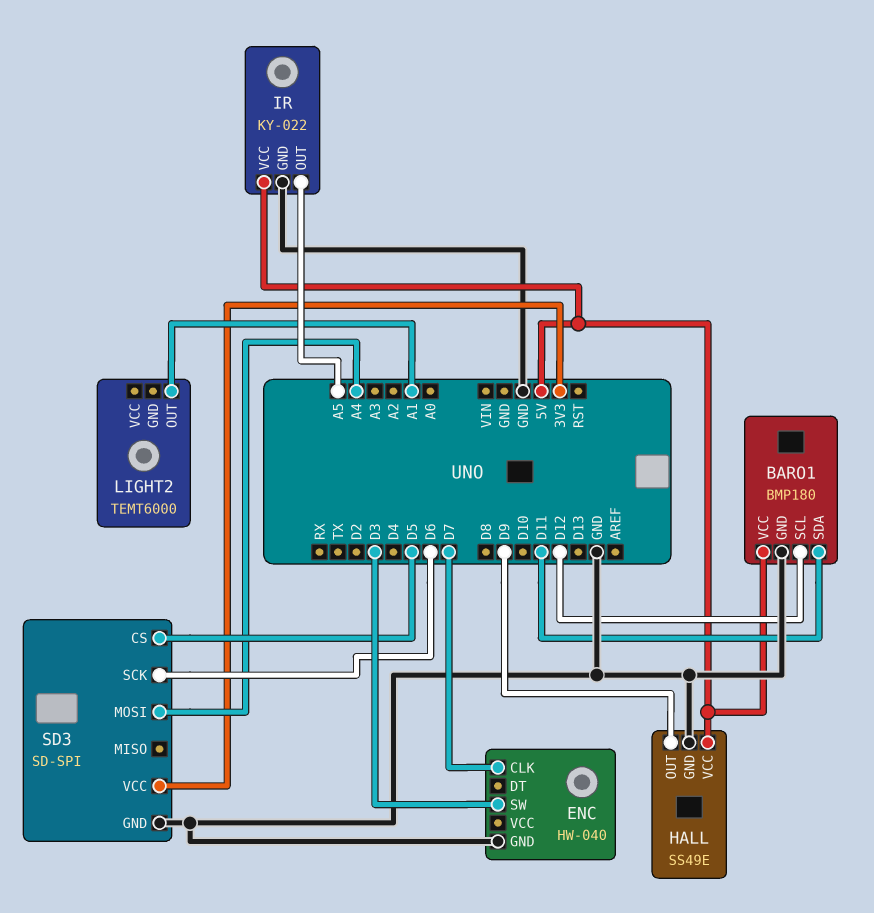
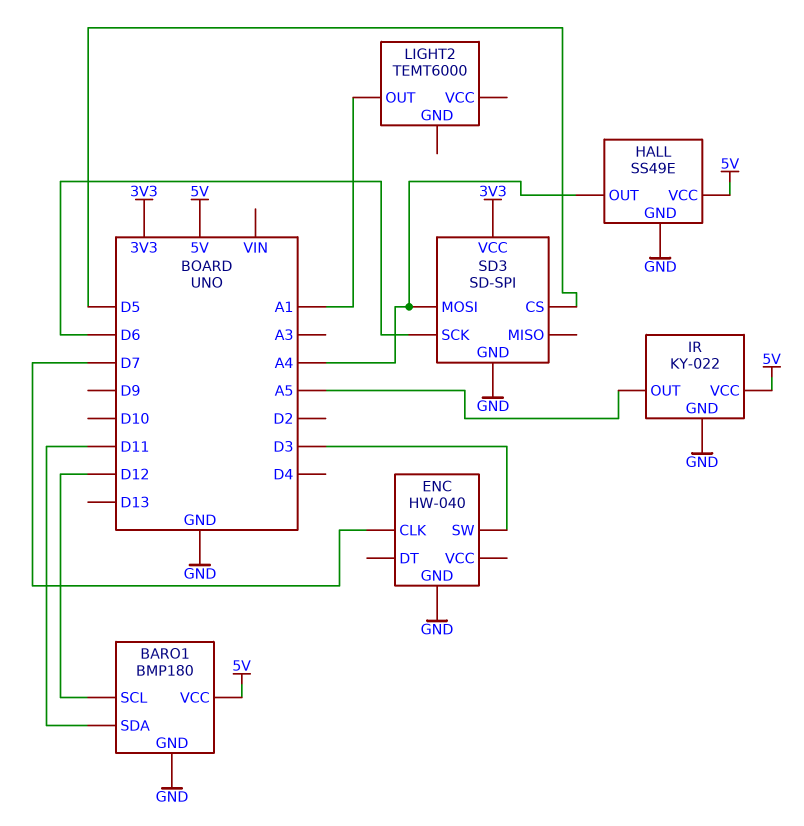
HALL pin OUT: D9 -> A4

